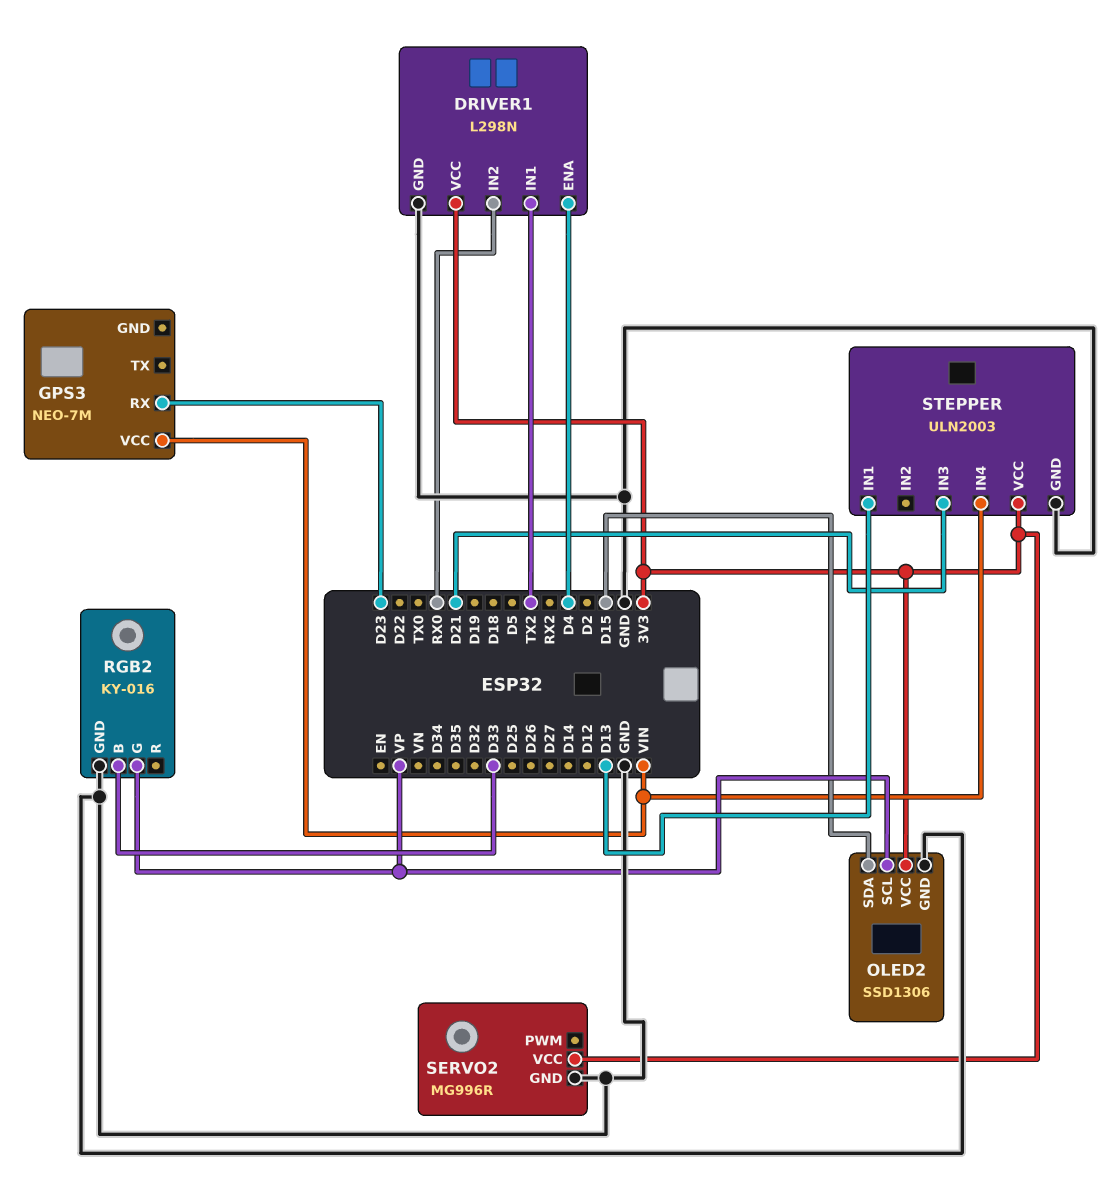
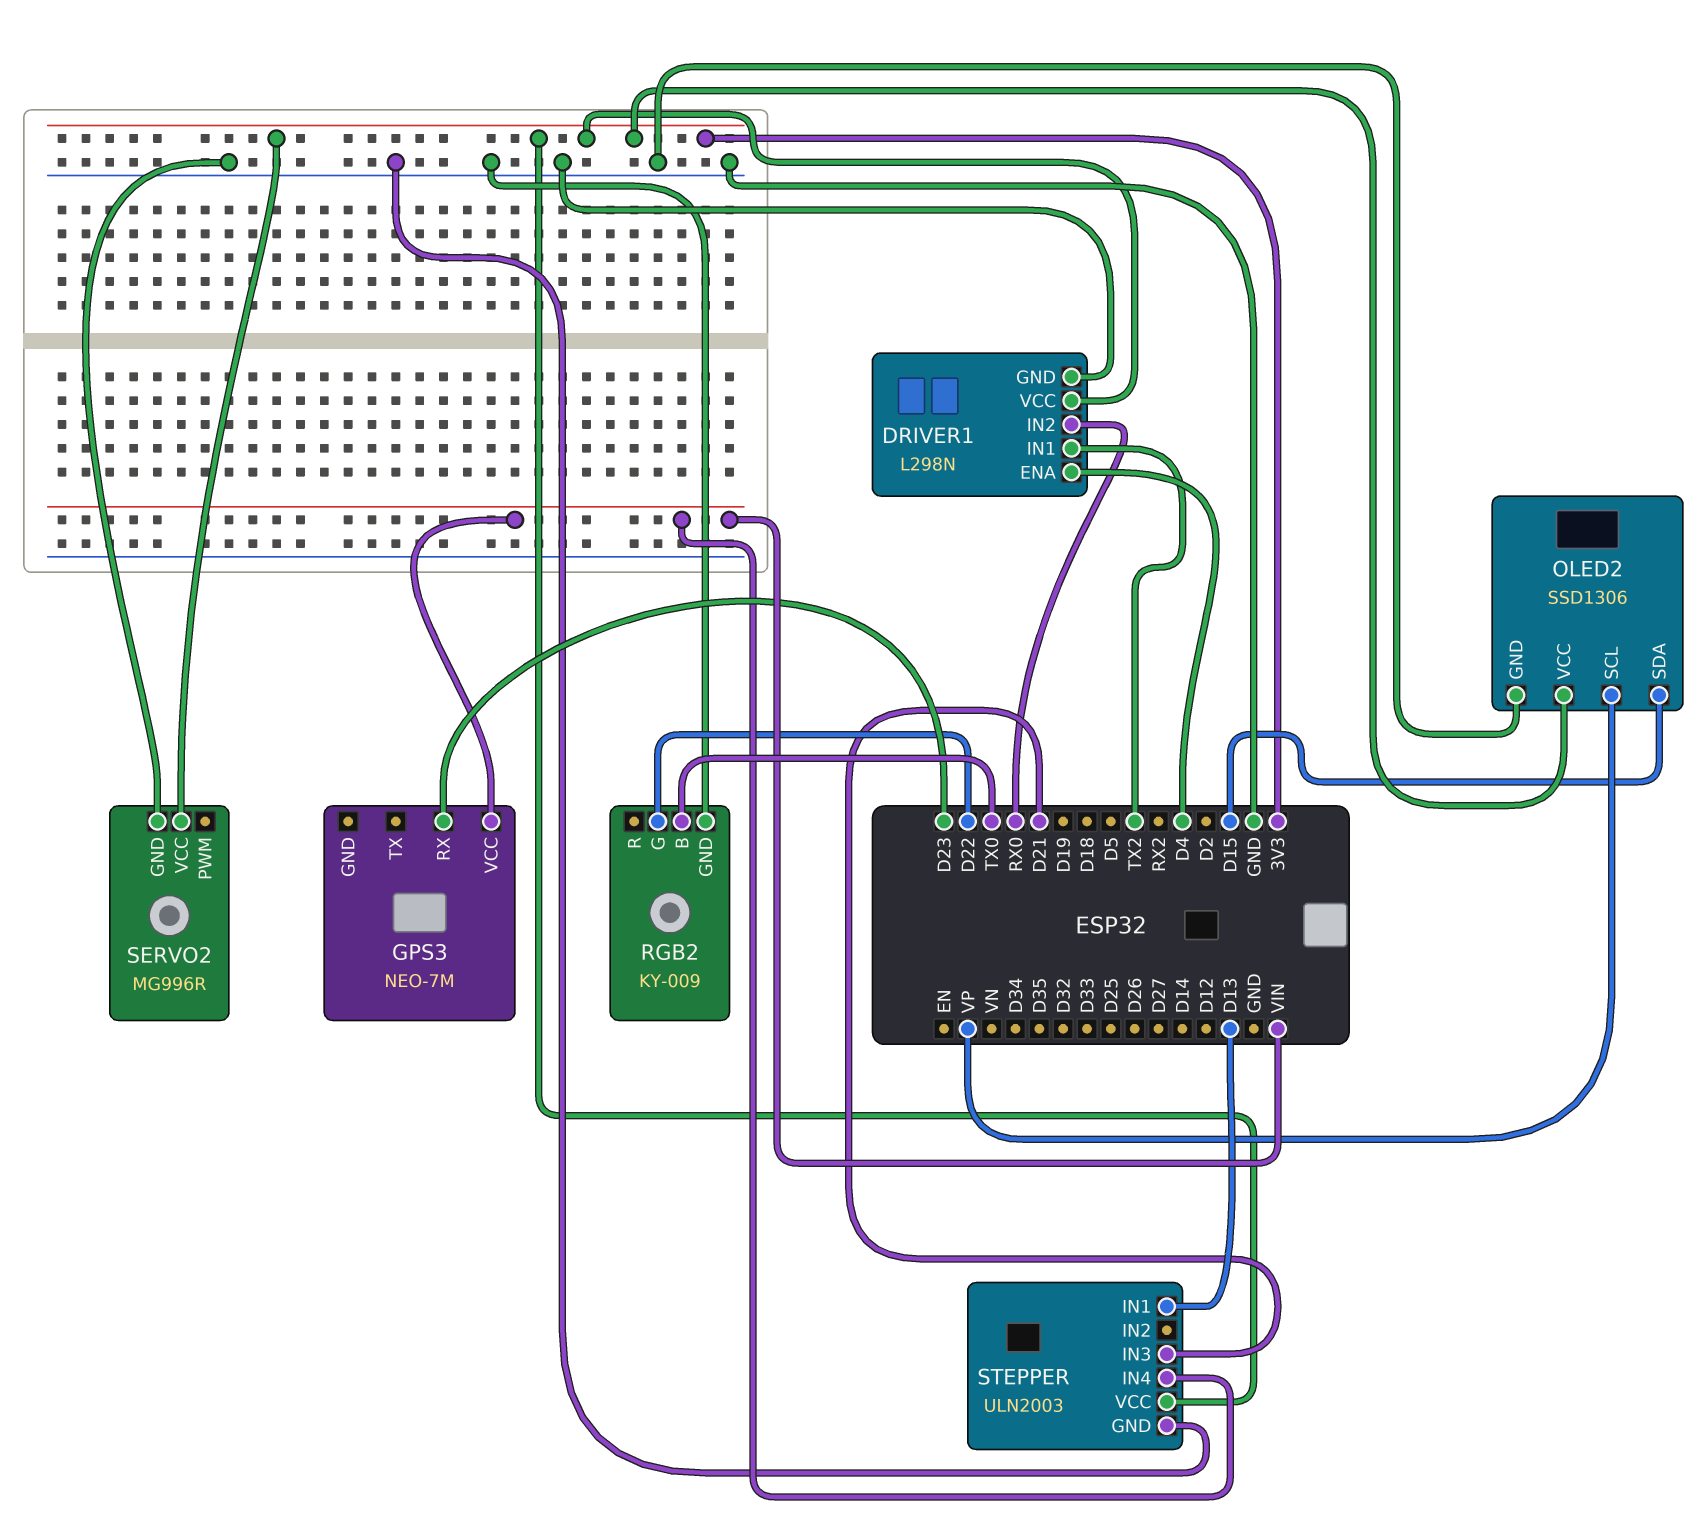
RGB2: KY-016 -> KY-009
RGB2 pin B: D33 -> TX0
RGB2 pin G: VP -> D22

